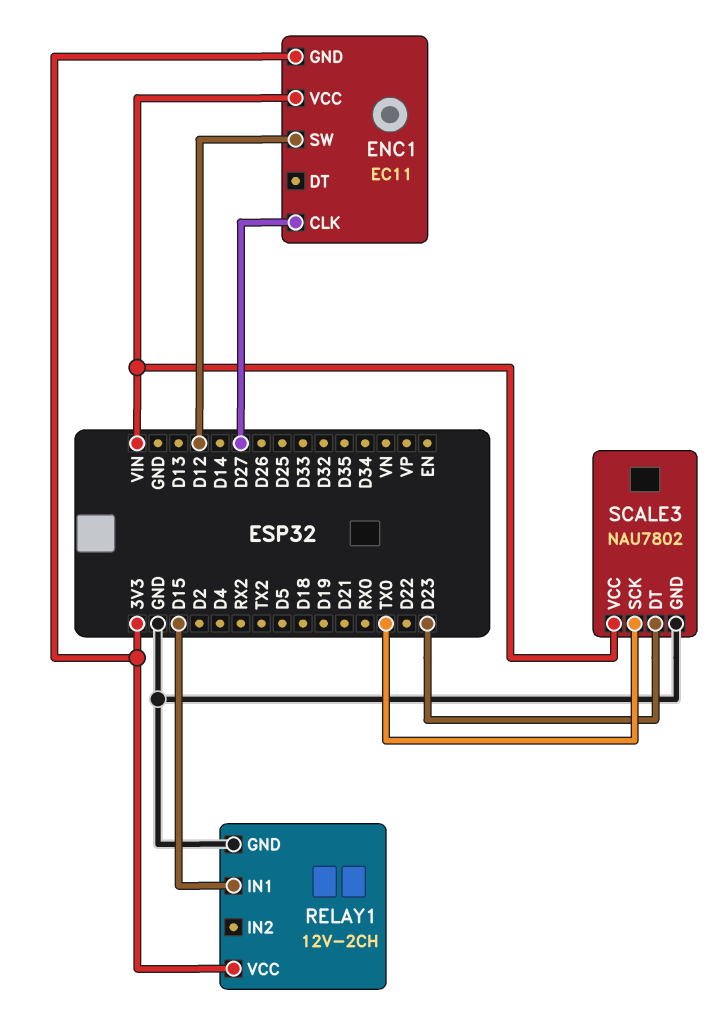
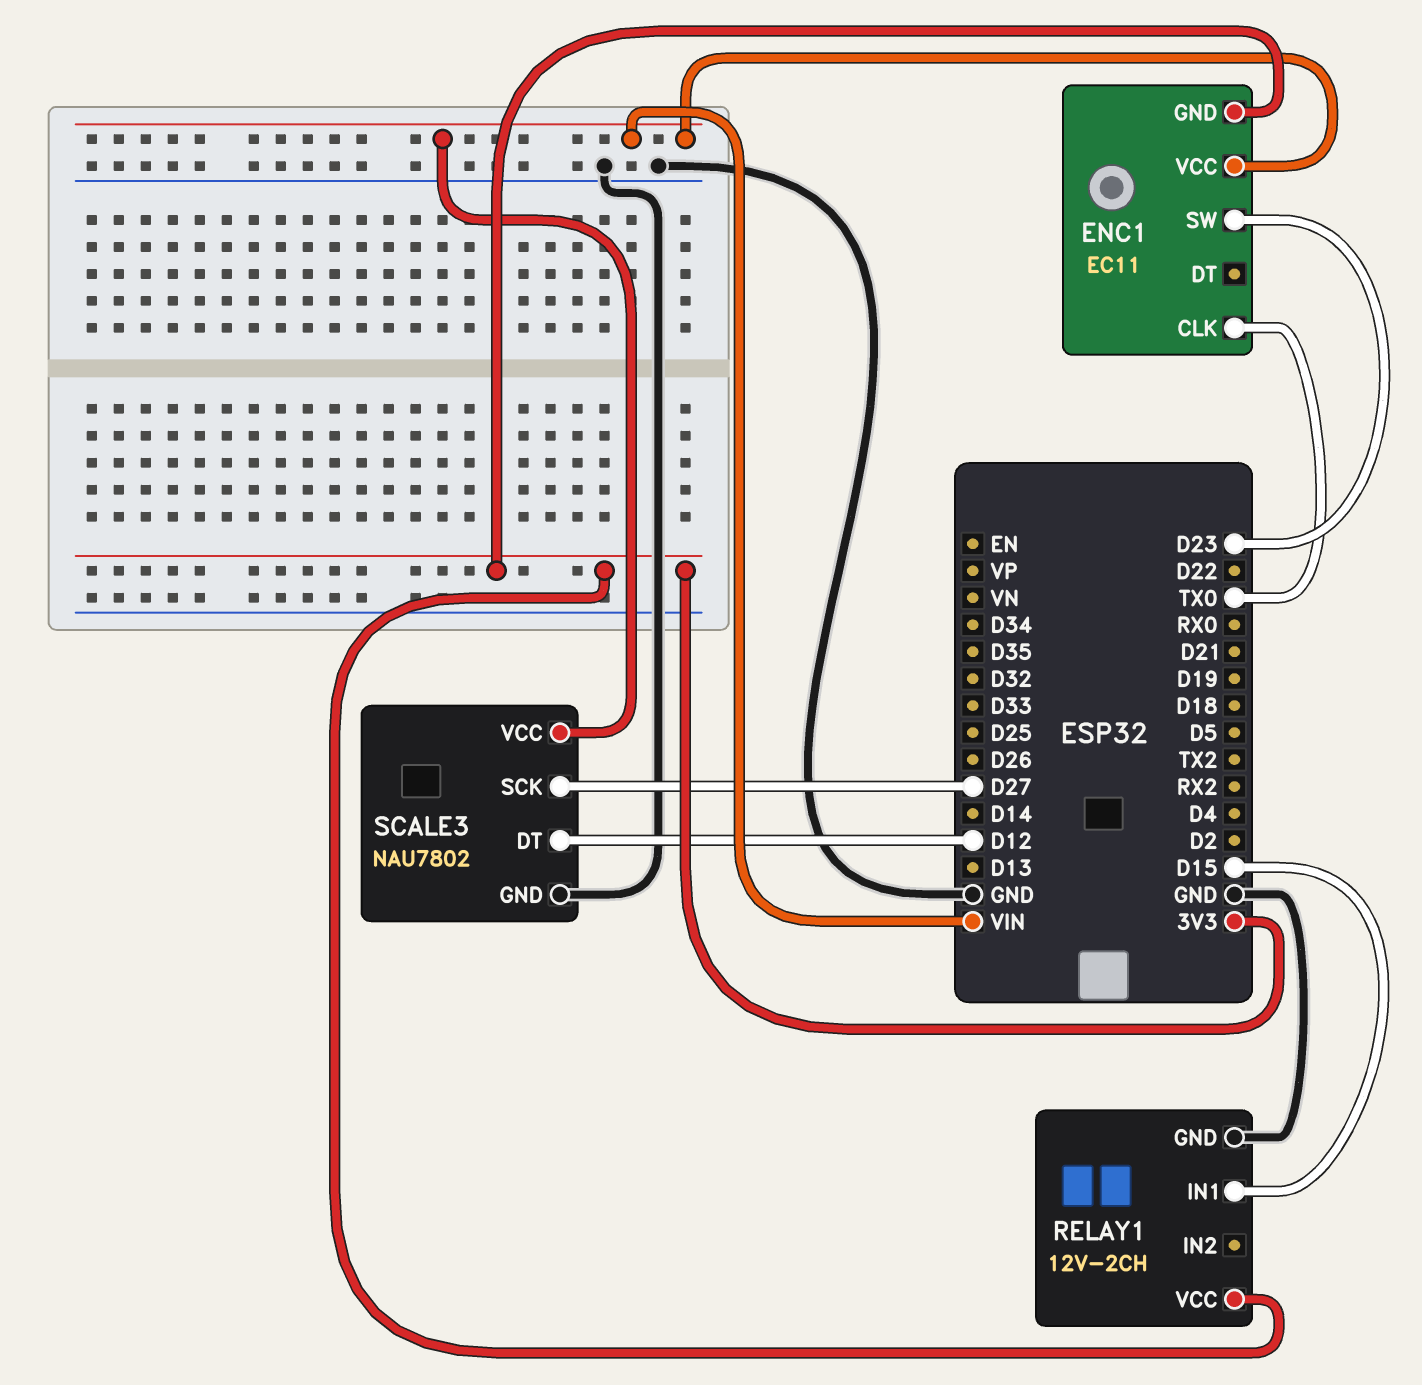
ENC1 pin CLK: D27 -> TX0
ENC1 pin SW: D12 -> D23
SCALE3 pin DT: D23 -> D12
SCALE3 pin SCK: TX0 -> D27

